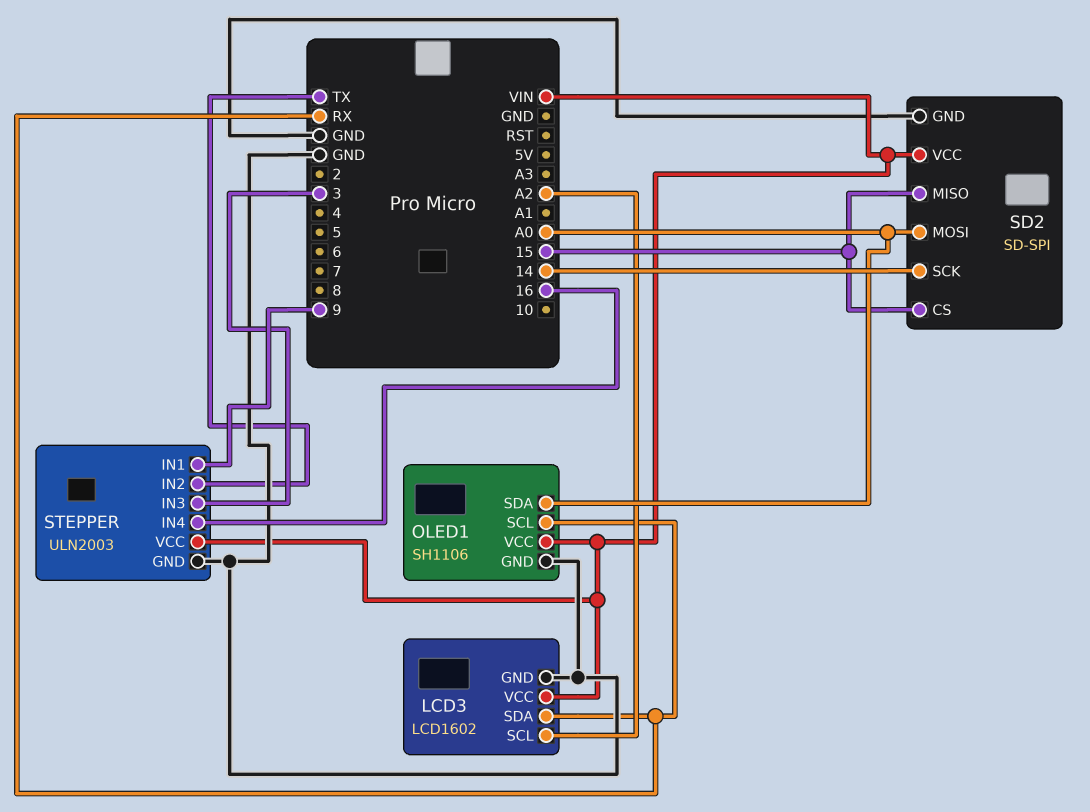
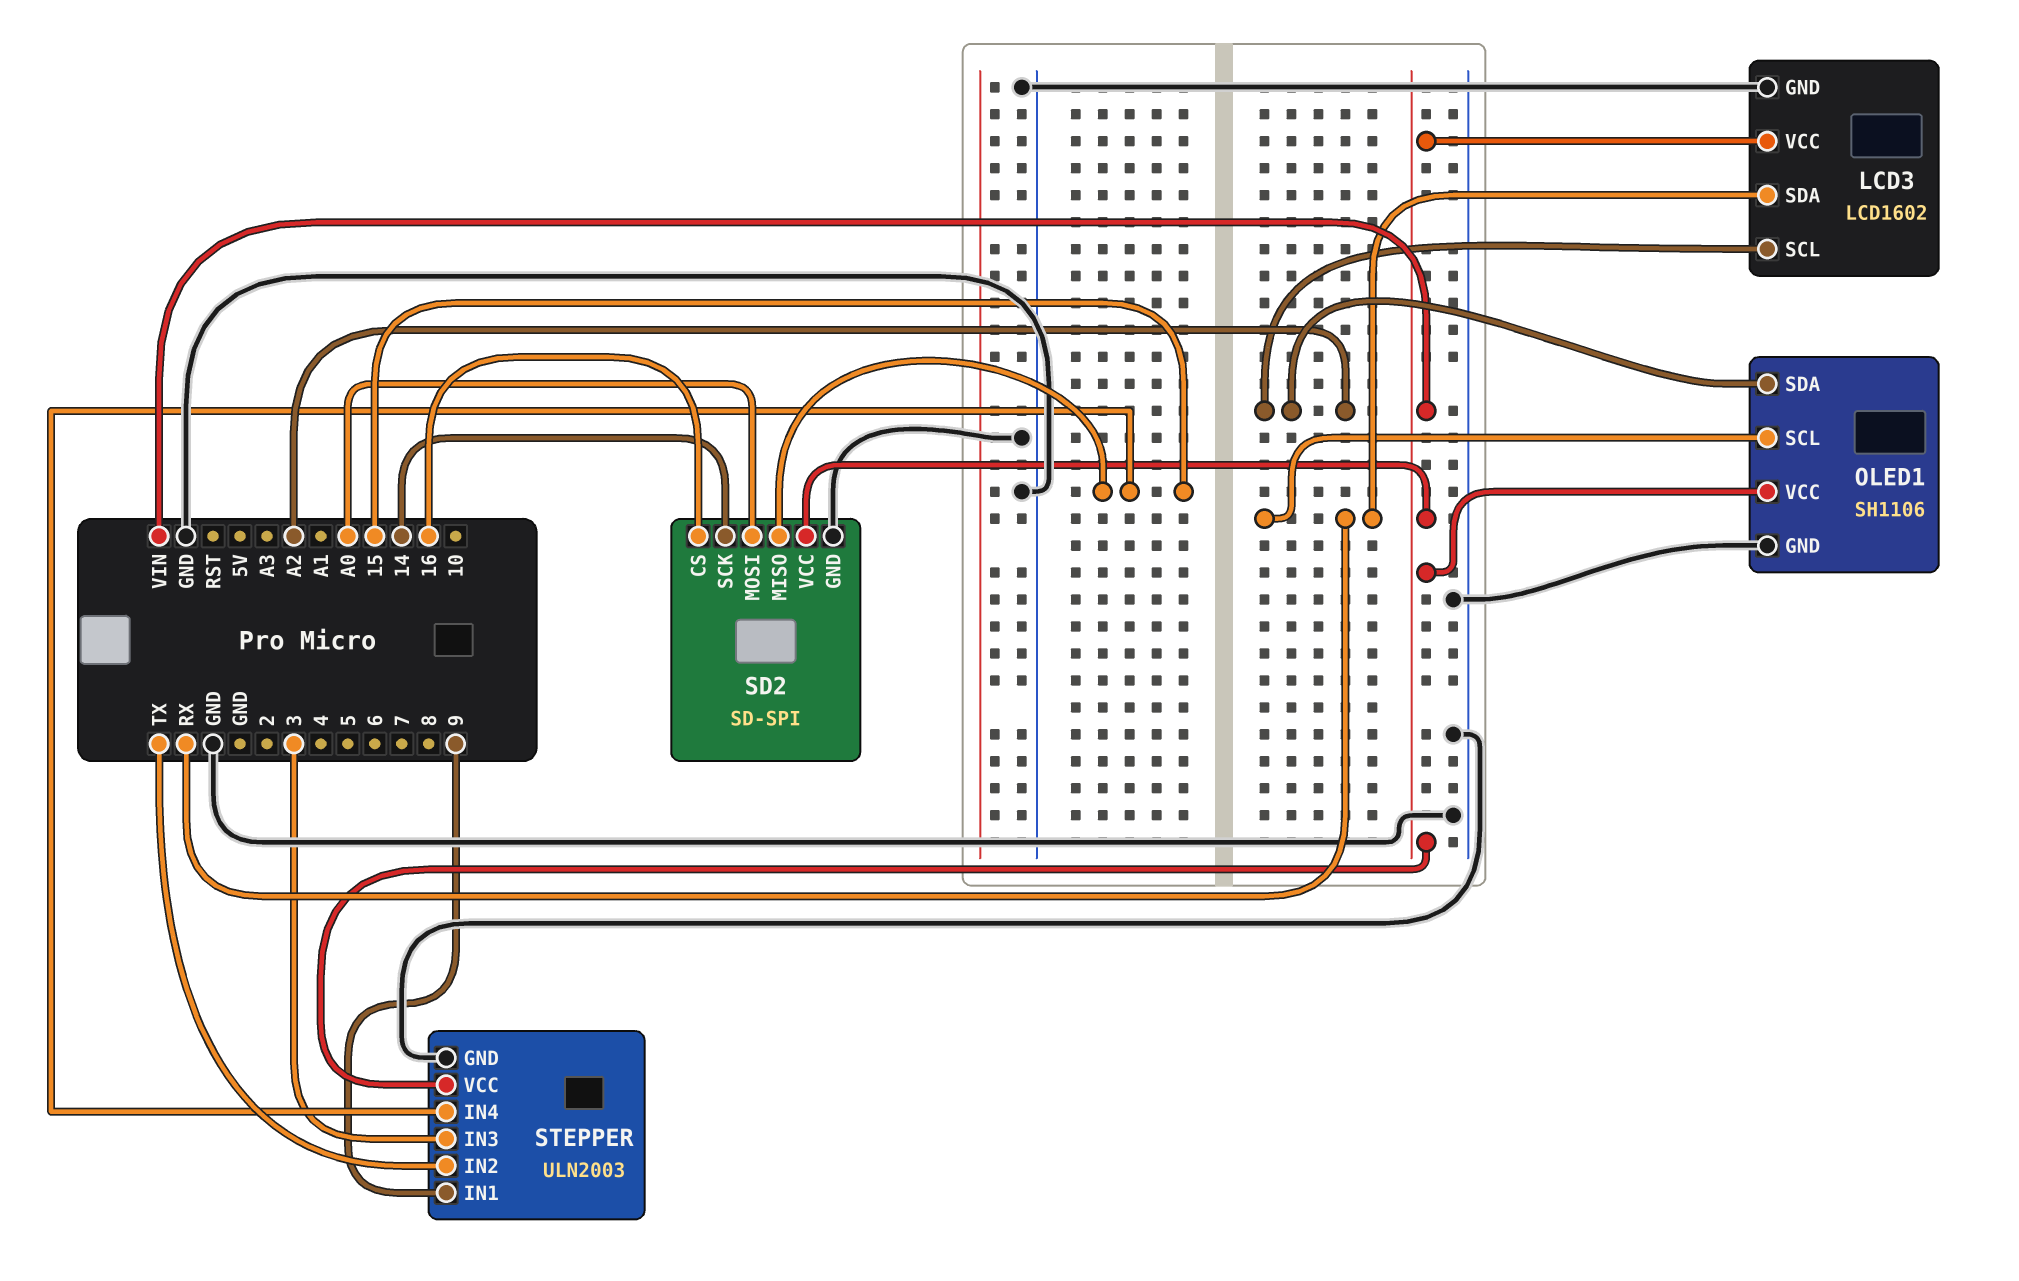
OLED1 pin SDA: A0 -> A2
SD2 pin CS: 15 -> 16
STEPPER pin IN4: 16 -> 15

